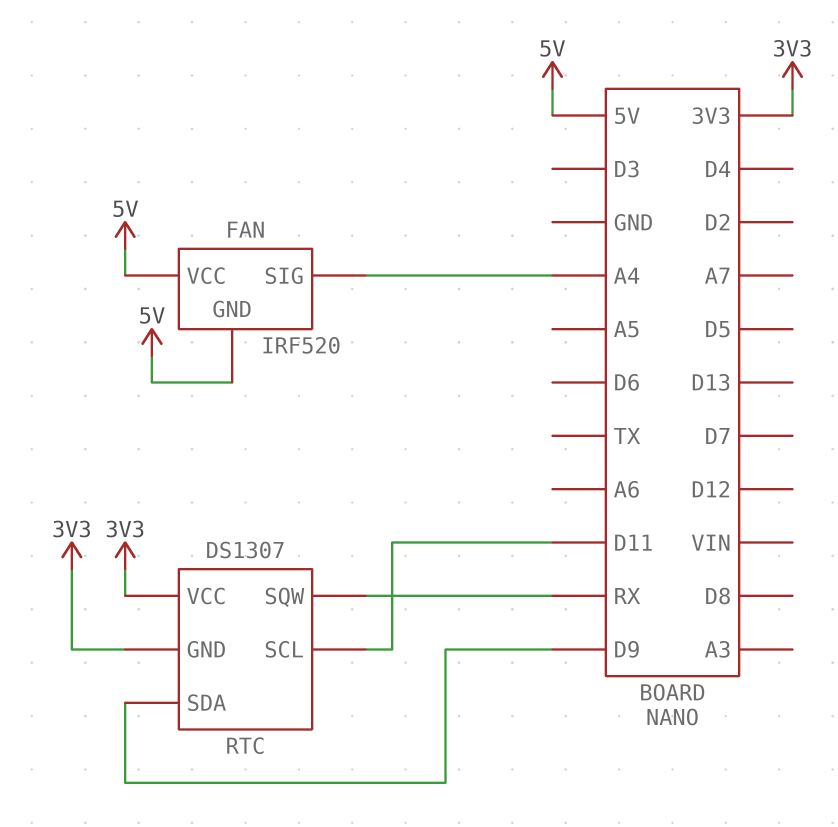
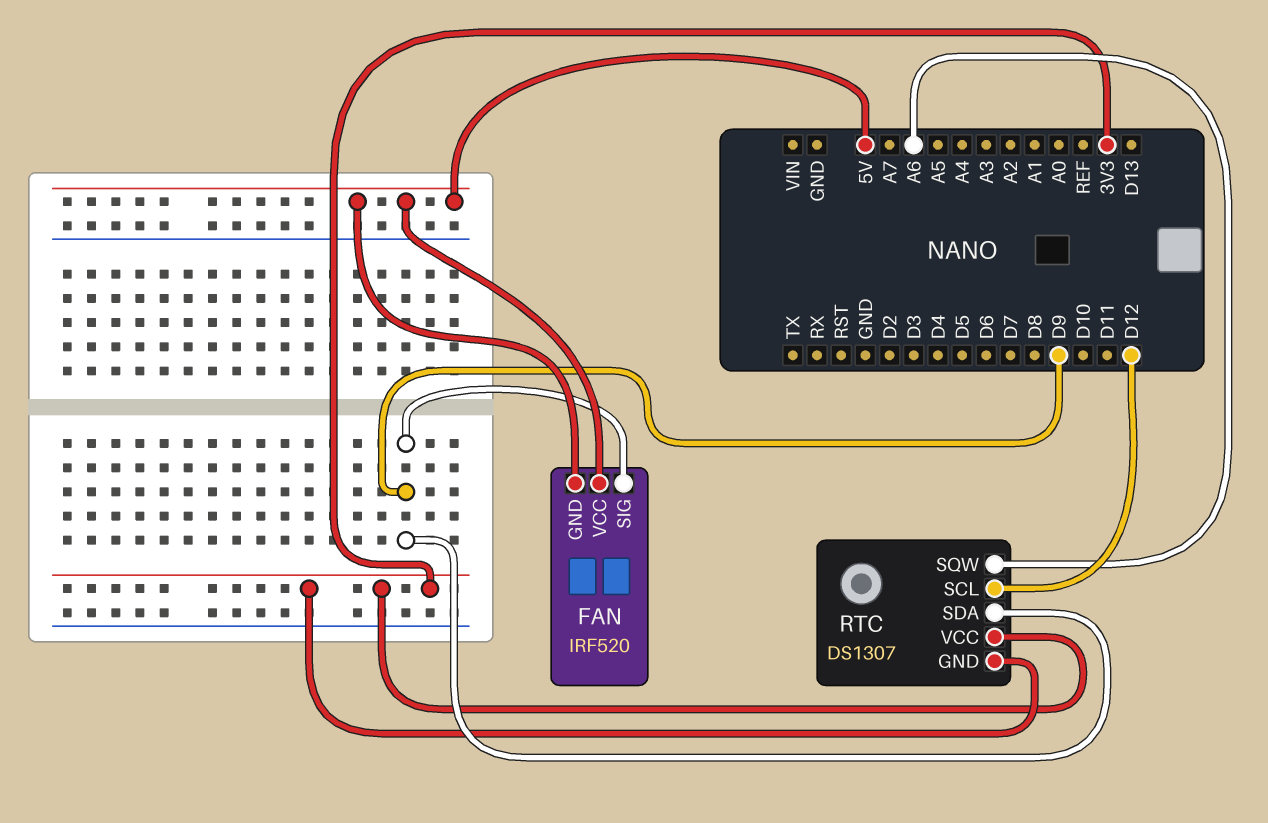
FAN pin SIG: A4 -> D9
RTC pin SCL: D11 -> D12
RTC pin SQW: RX -> A6

